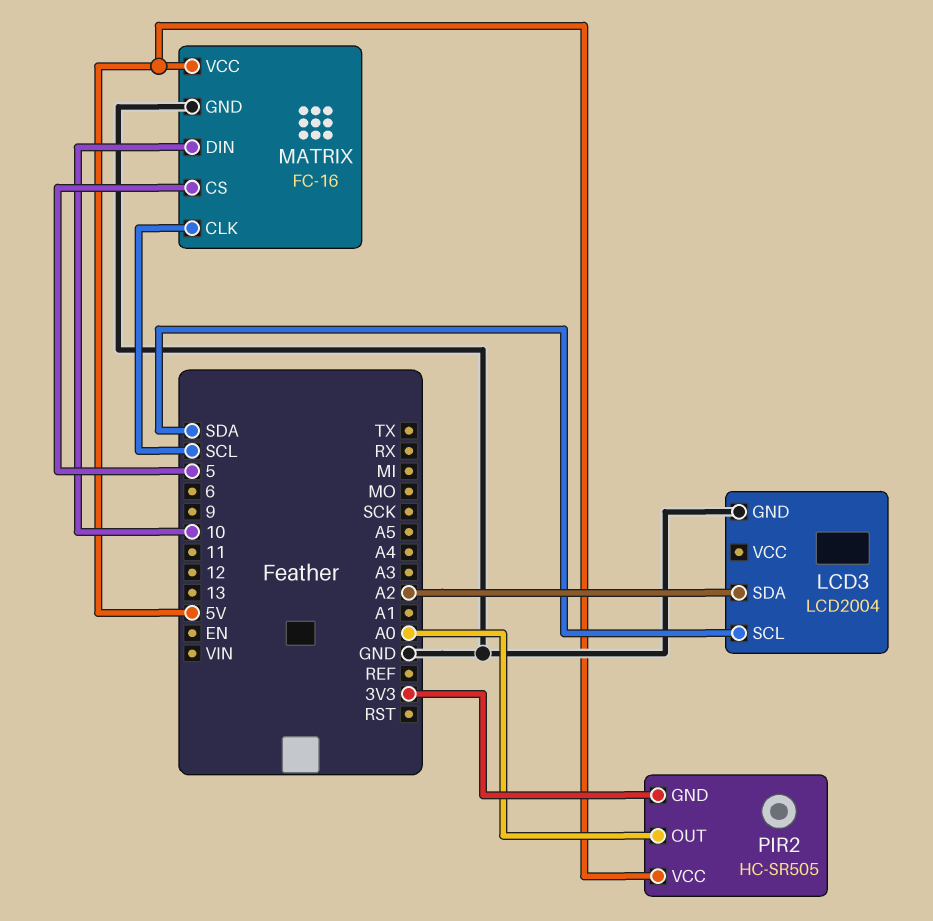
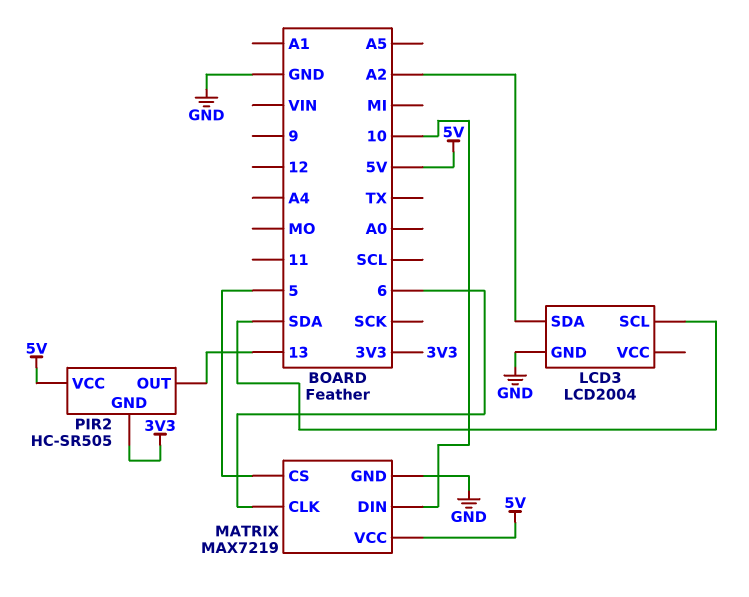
MATRIX: FC-16 -> MAX7219
MATRIX pin CLK: SCL -> 6
PIR2 pin OUT: A0 -> 13

